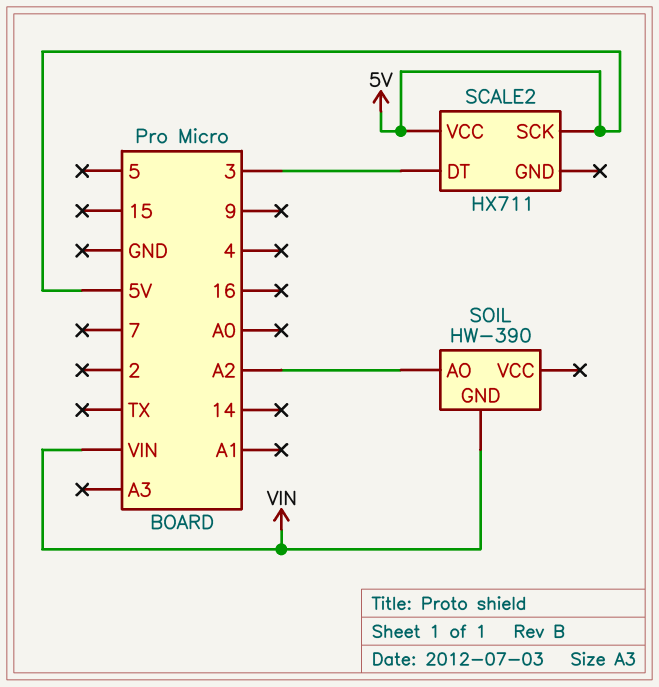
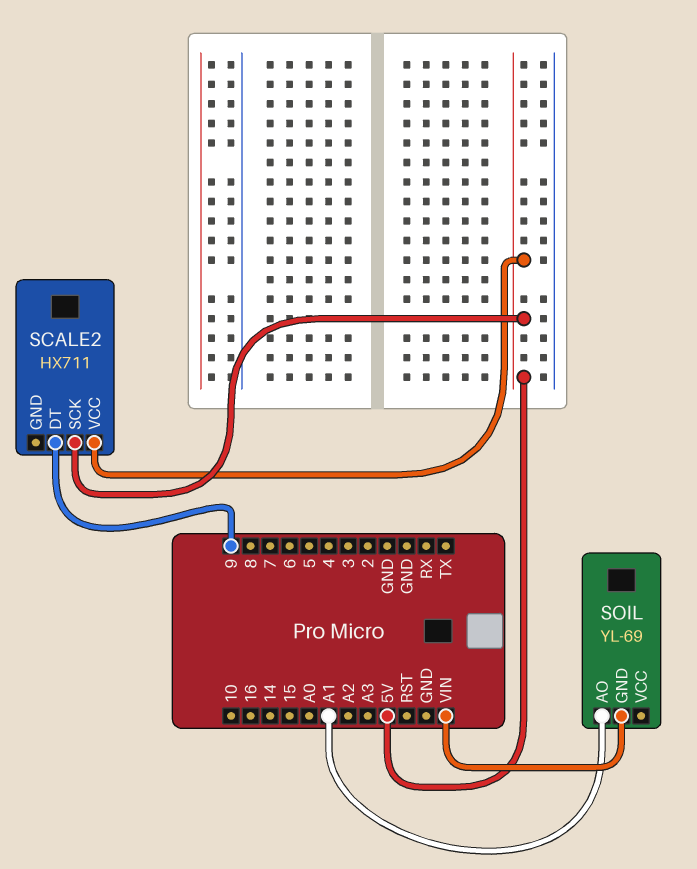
SCALE2 pin DT: 3 -> 9
SOIL: HW-390 -> YL-69
SOIL pin AO: A2 -> A1

